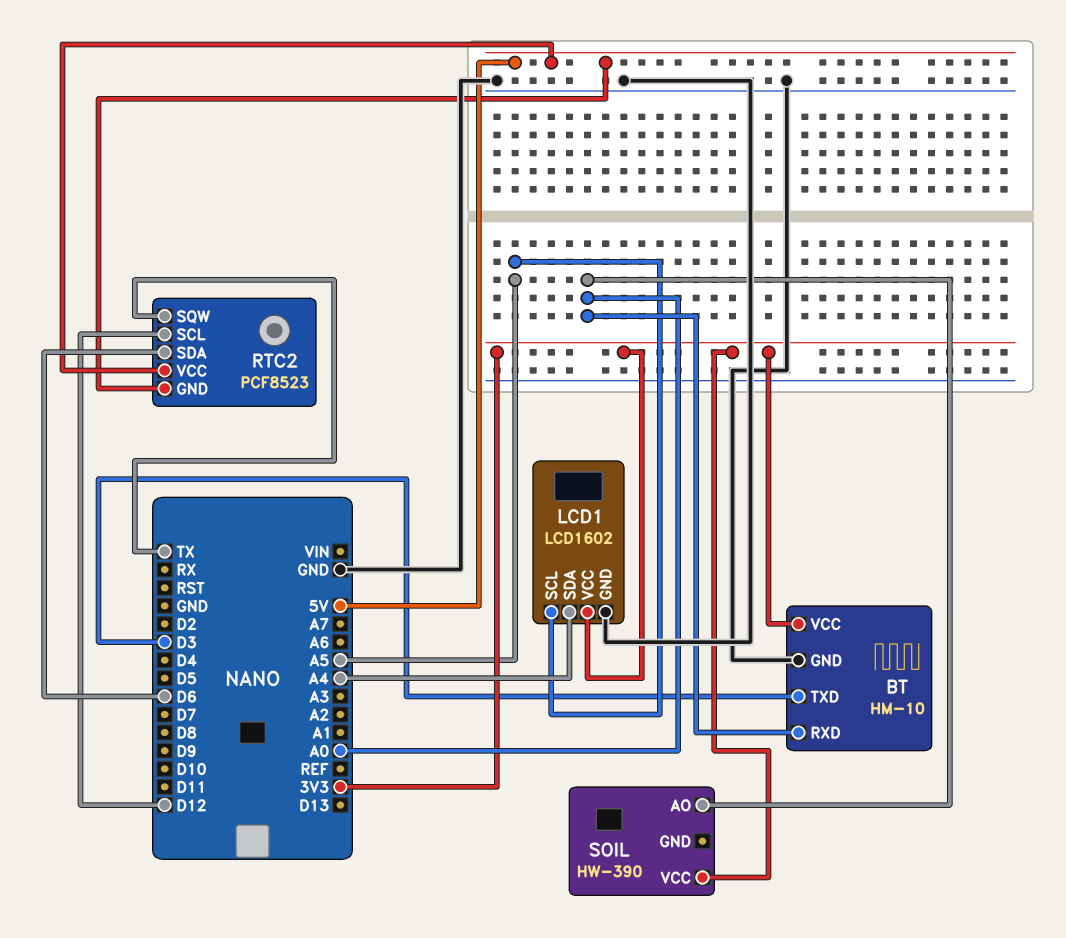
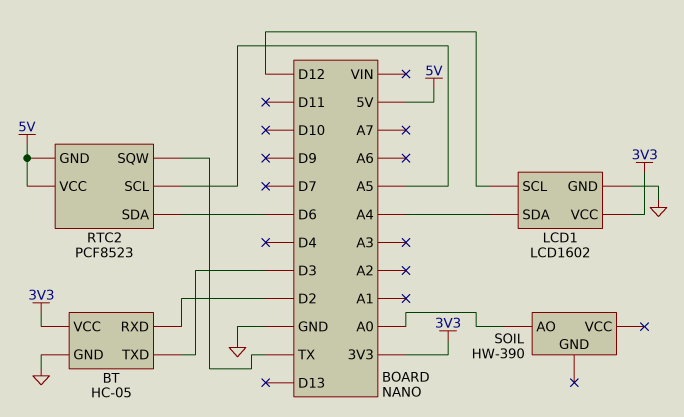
BT: HM-10 -> HC-05
BT pin RXD: A0 -> D2
LCD1 pin SCL: A5 -> D12
RTC2 pin SCL: D12 -> A5
SOIL pin VCC: 3V3 -> none

